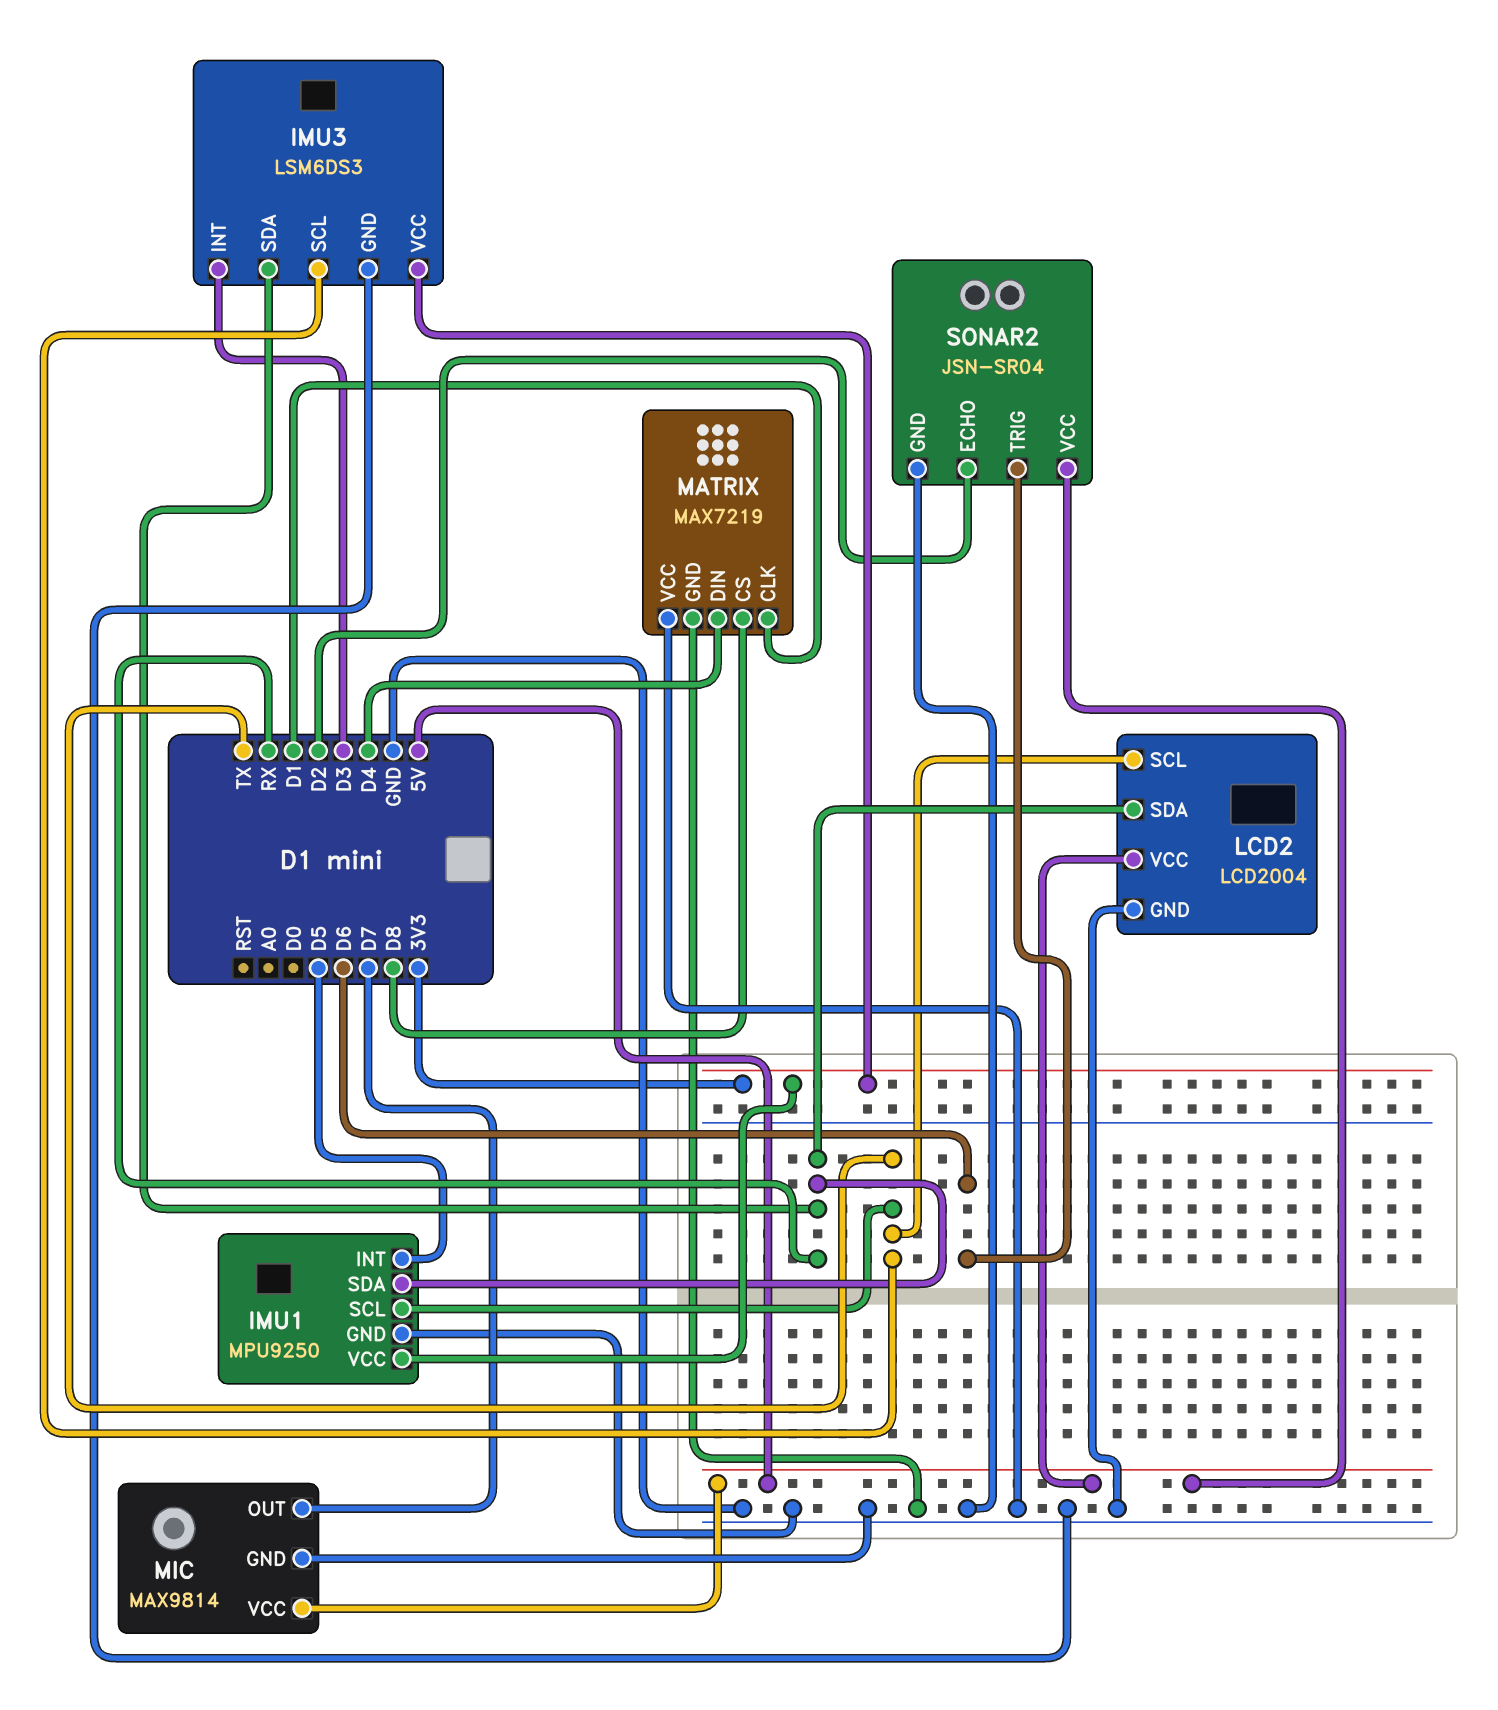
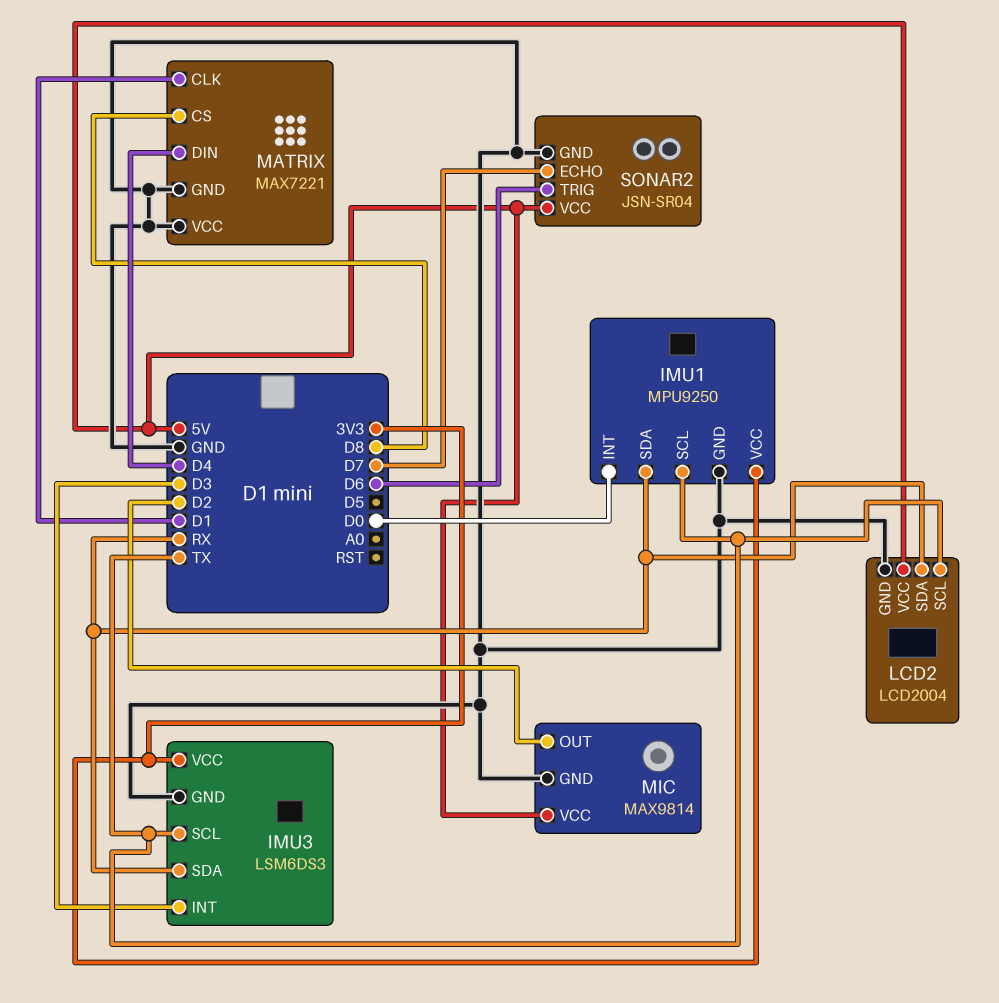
IMU1 pin INT: D5 -> D0
MATRIX: MAX7219 -> MAX7221
MIC pin OUT: D7 -> D2
SONAR2 pin ECHO: D2 -> D7

